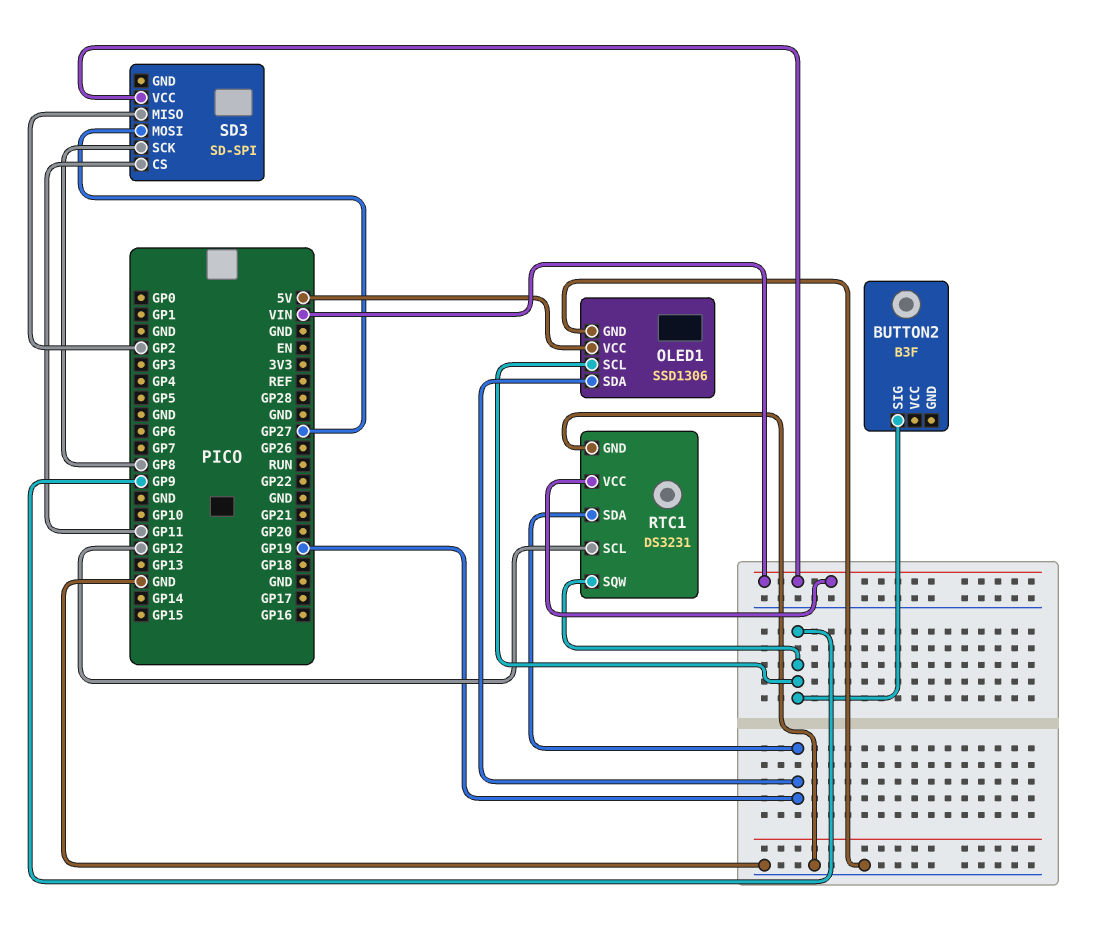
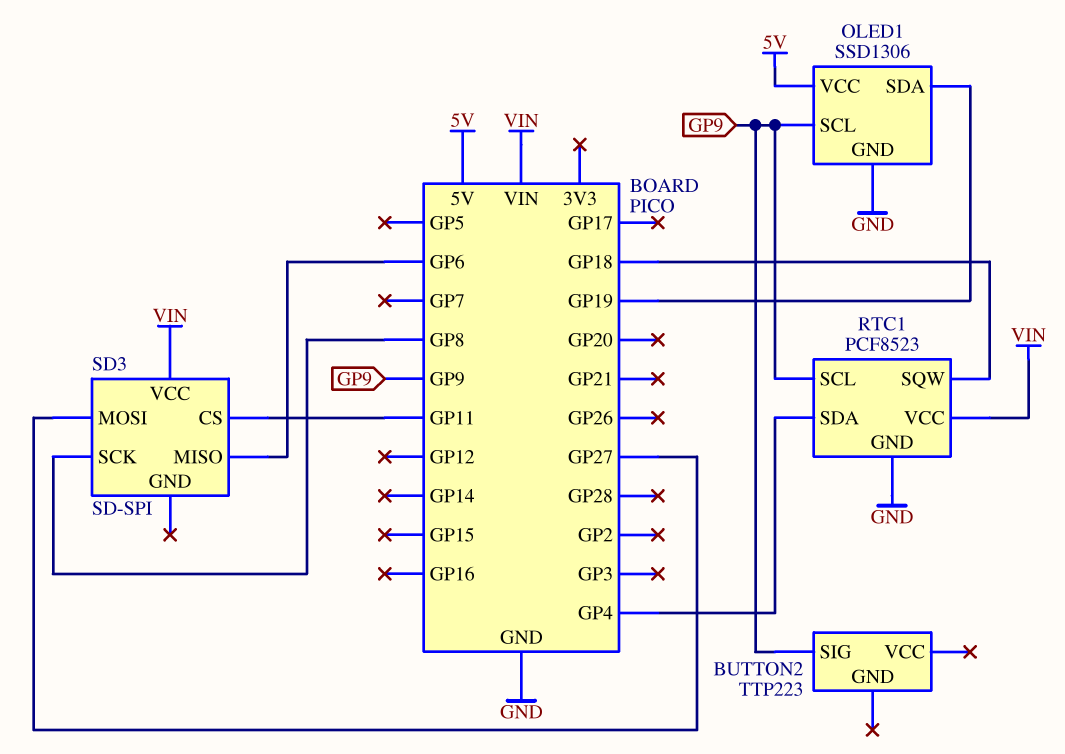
BUTTON2: B3F -> TTP223
RTC1: DS3231 -> PCF8523
RTC1 pin SCL: GP12 -> GP9
RTC1 pin SDA: GP19 -> GP4
RTC1 pin SQW: GP9 -> GP18
SD3 pin MISO: GP2 -> GP6

